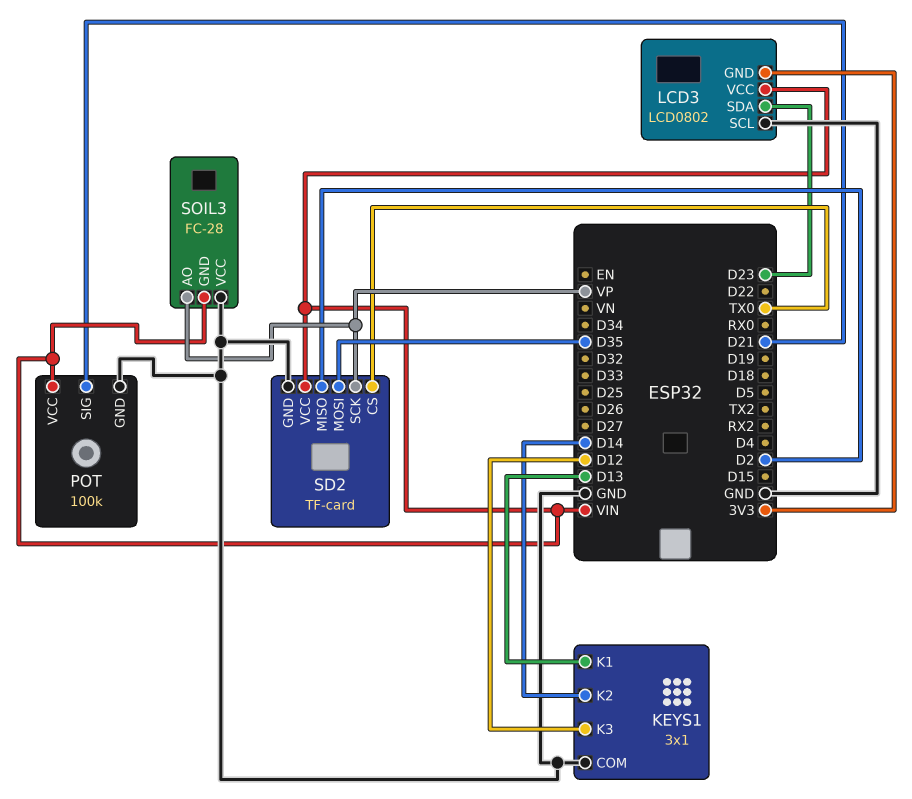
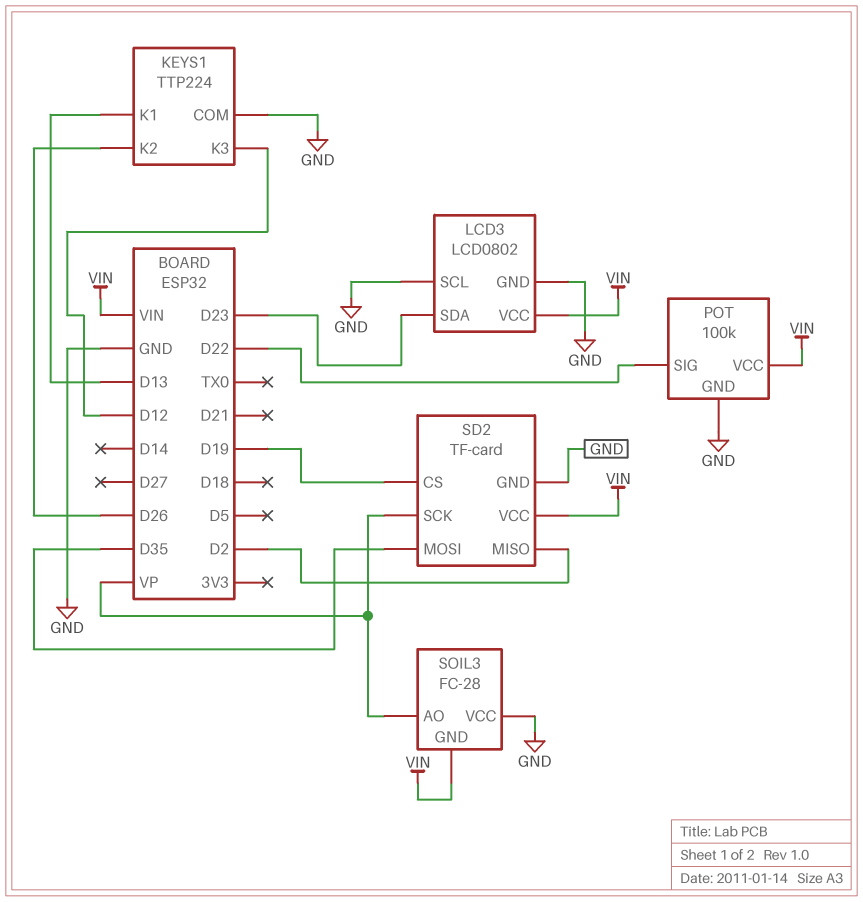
KEYS1: 3x1 -> TTP224
KEYS1 pin K2: D14 -> D26
LCD3 pin GND: 3V3 -> GND
POT pin SIG: D21 -> D22
SD2 pin CS: TX0 -> D19

